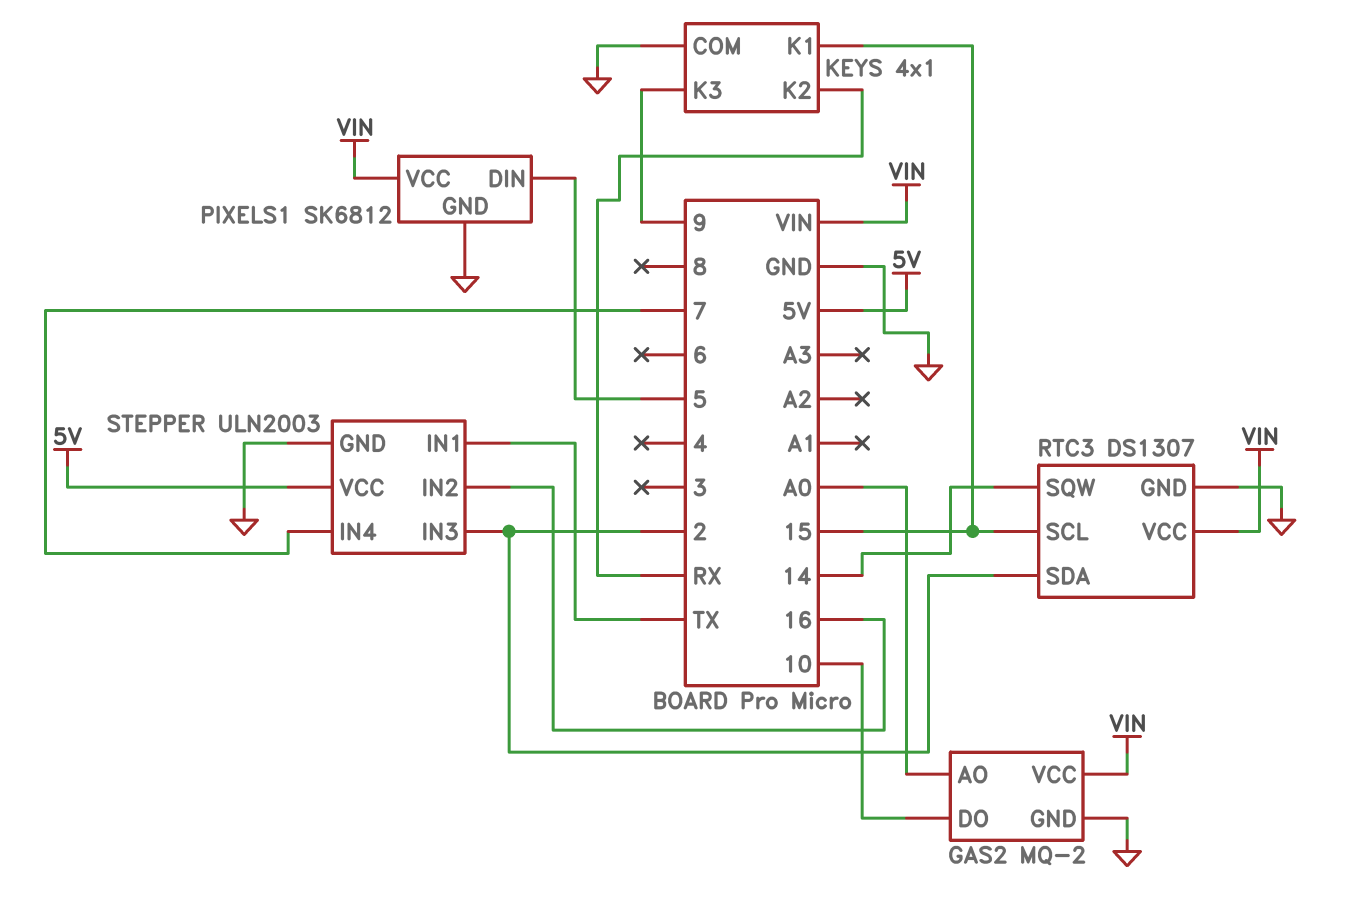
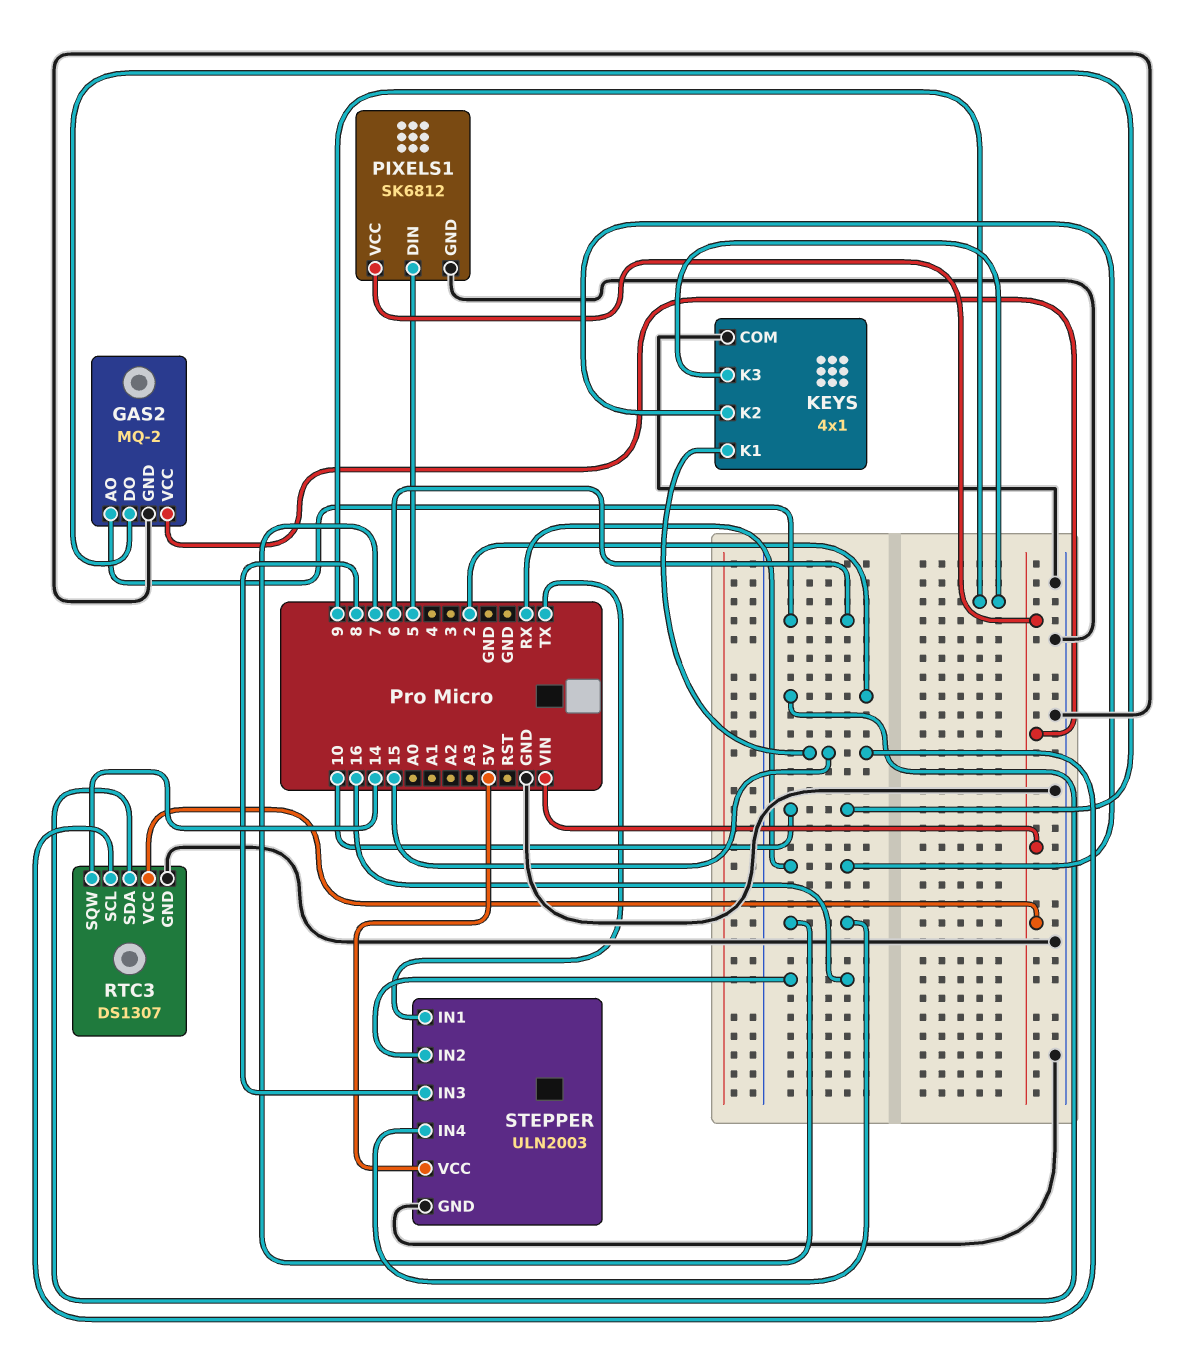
GAS2 pin AO: A0 -> 6
STEPPER pin IN3: 2 -> 8

